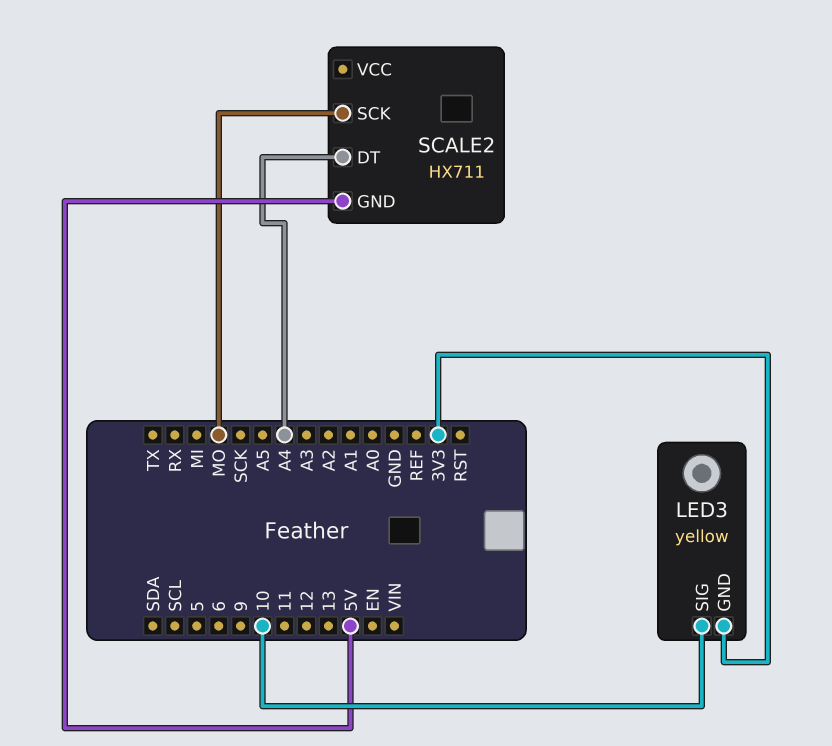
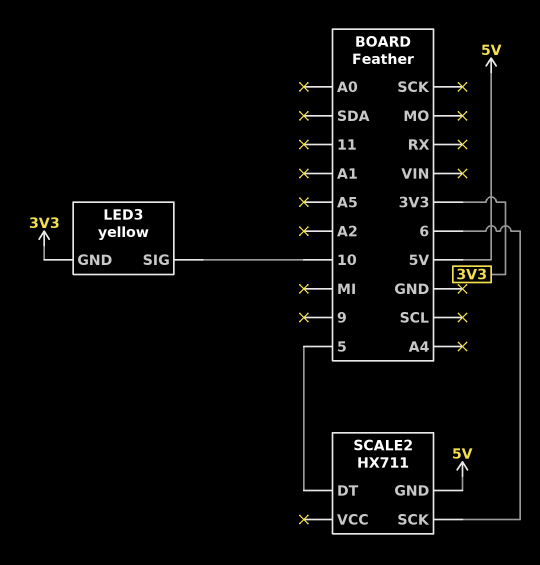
SCALE2 pin DT: A4 -> 5
SCALE2 pin SCK: MO -> 6

